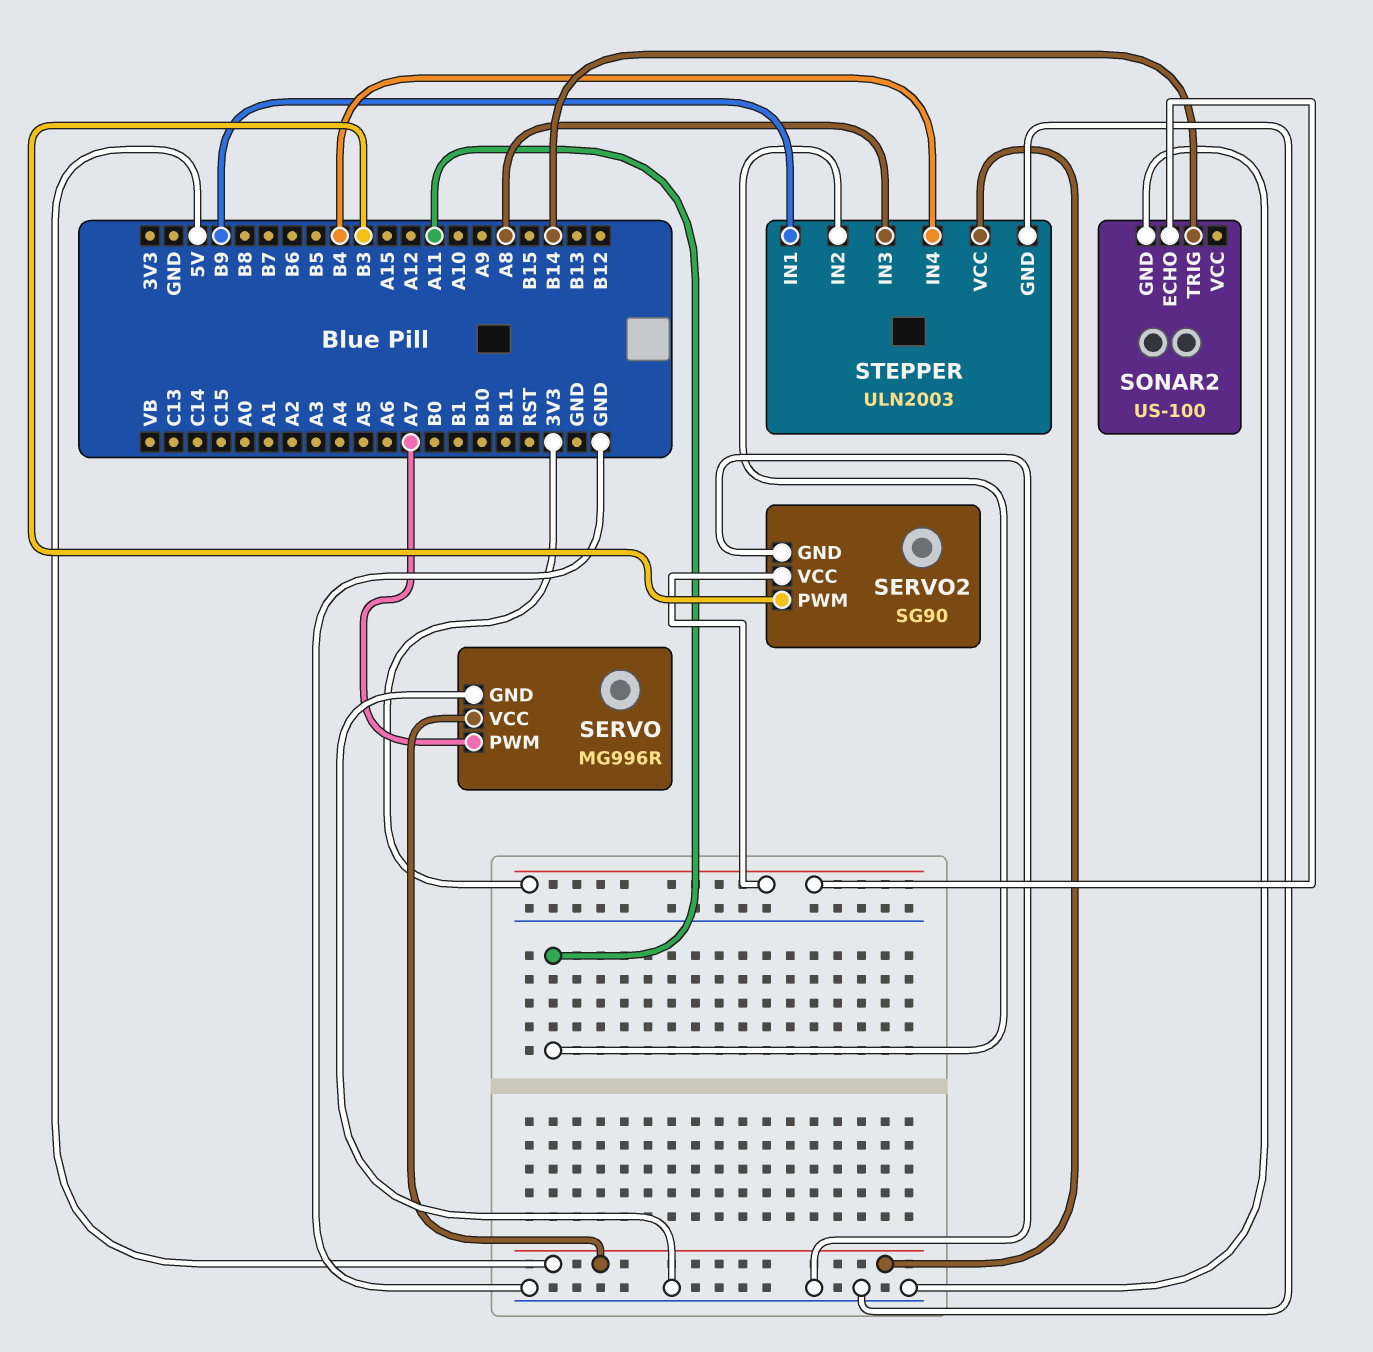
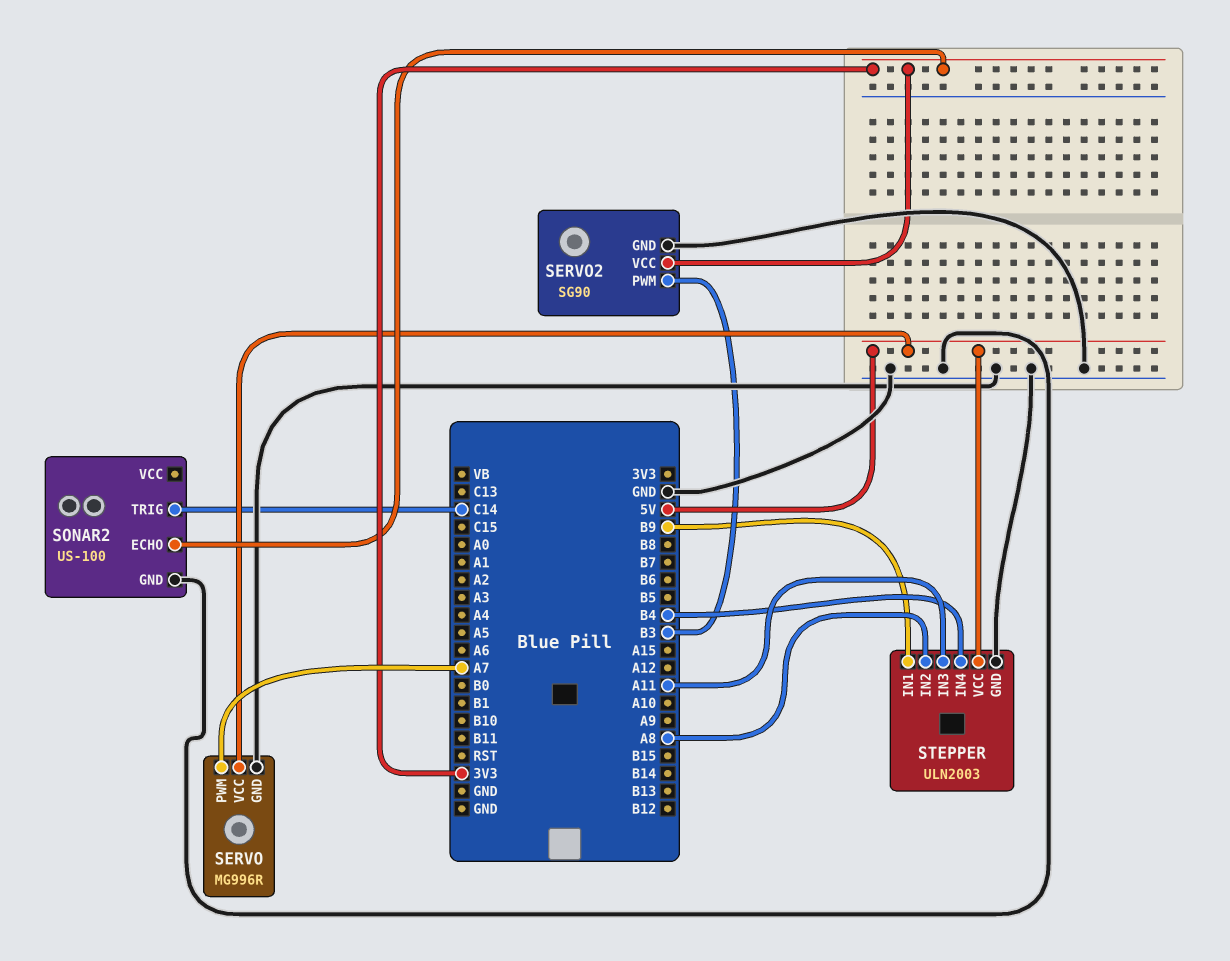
SONAR2 pin TRIG: B14 -> C14
STEPPER pin IN2: A11 -> A8
STEPPER pin IN3: A8 -> A11

